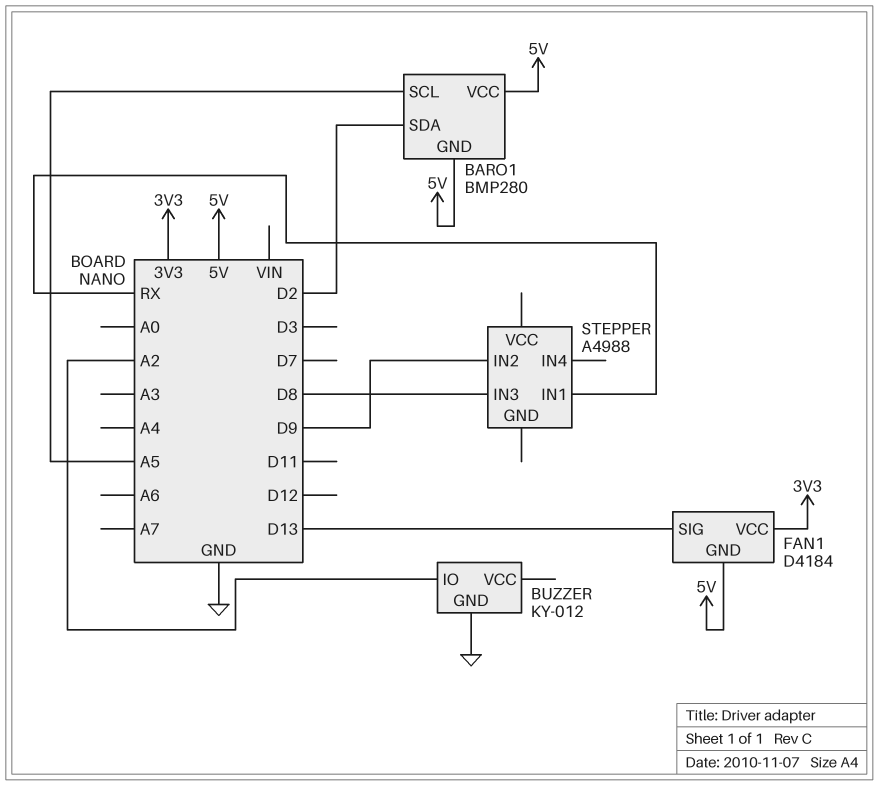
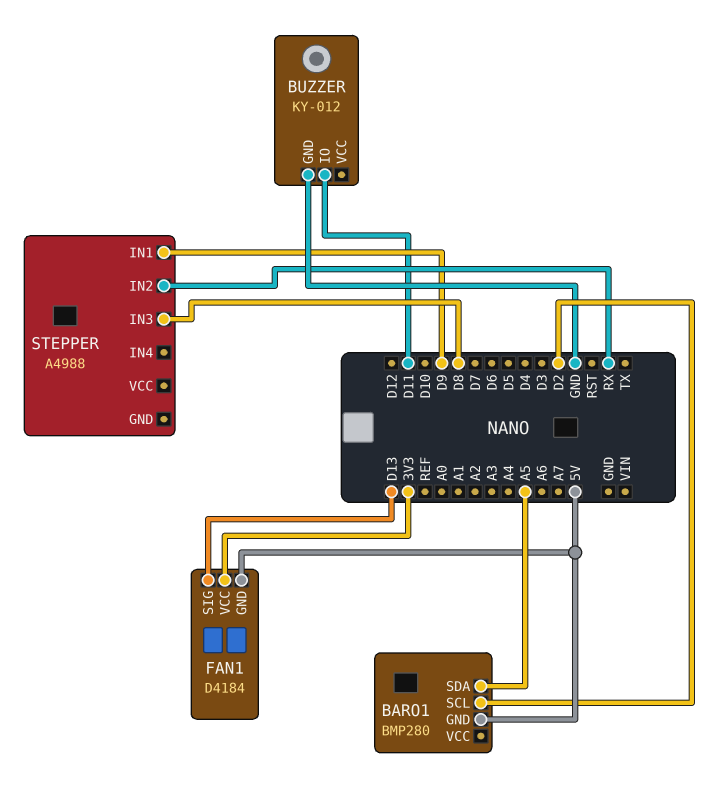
BARO1 pin SCL: A5 -> D2
BARO1 pin SDA: D2 -> A5
BARO1 pin VCC: 5V -> none
BUZZER pin IO: A2 -> D11
STEPPER pin IN1: RX -> D9
STEPPER pin IN2: D9 -> RX

